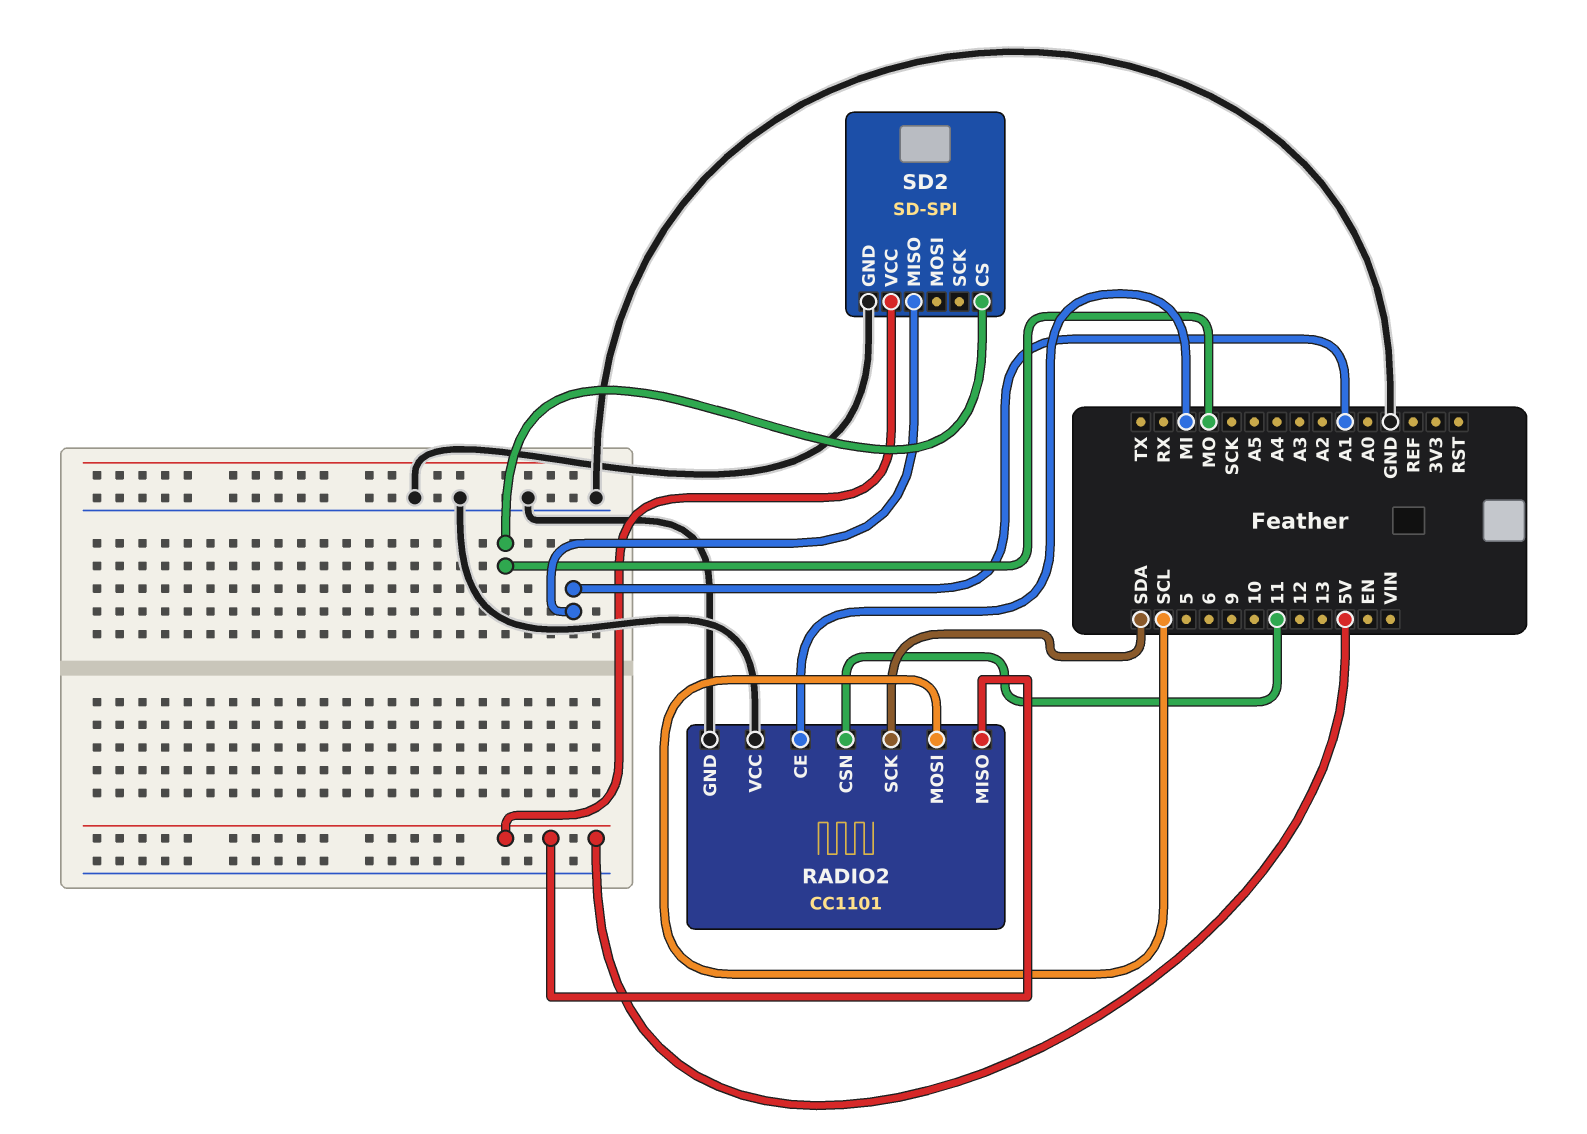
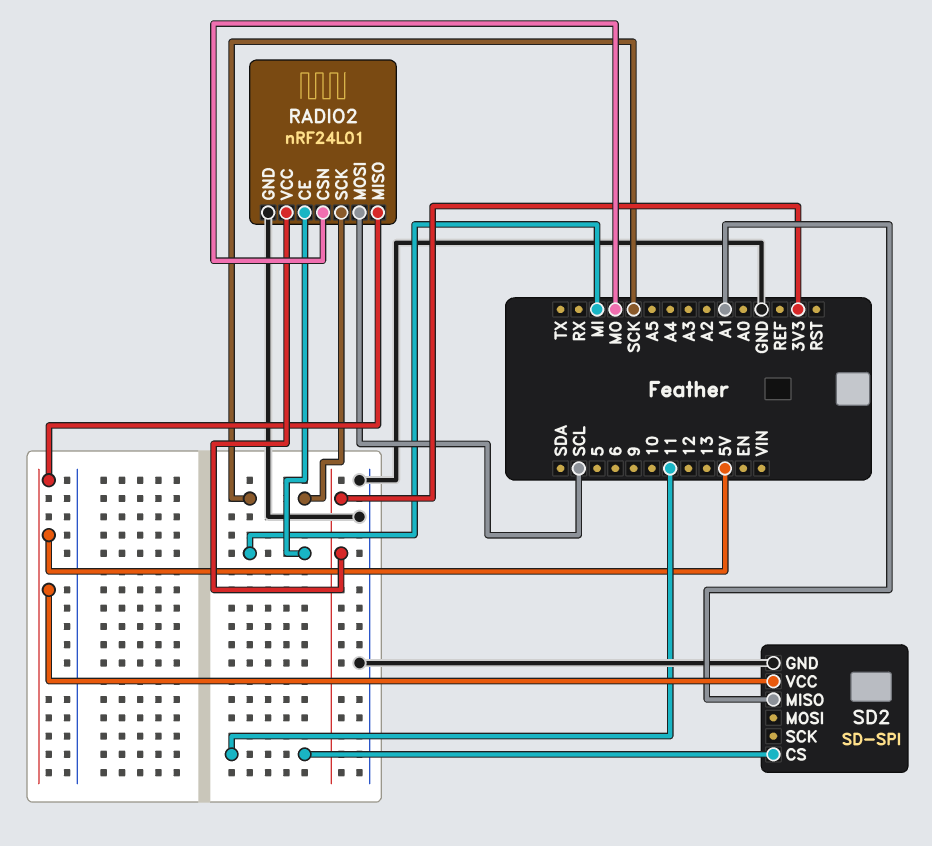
RADIO2: CC1101 -> nRF24L01
RADIO2 pin CSN: 11 -> MO
RADIO2 pin SCK: SDA -> SCK
RADIO2 pin VCC: GND -> 3V3
SD2 pin CS: MO -> 11

